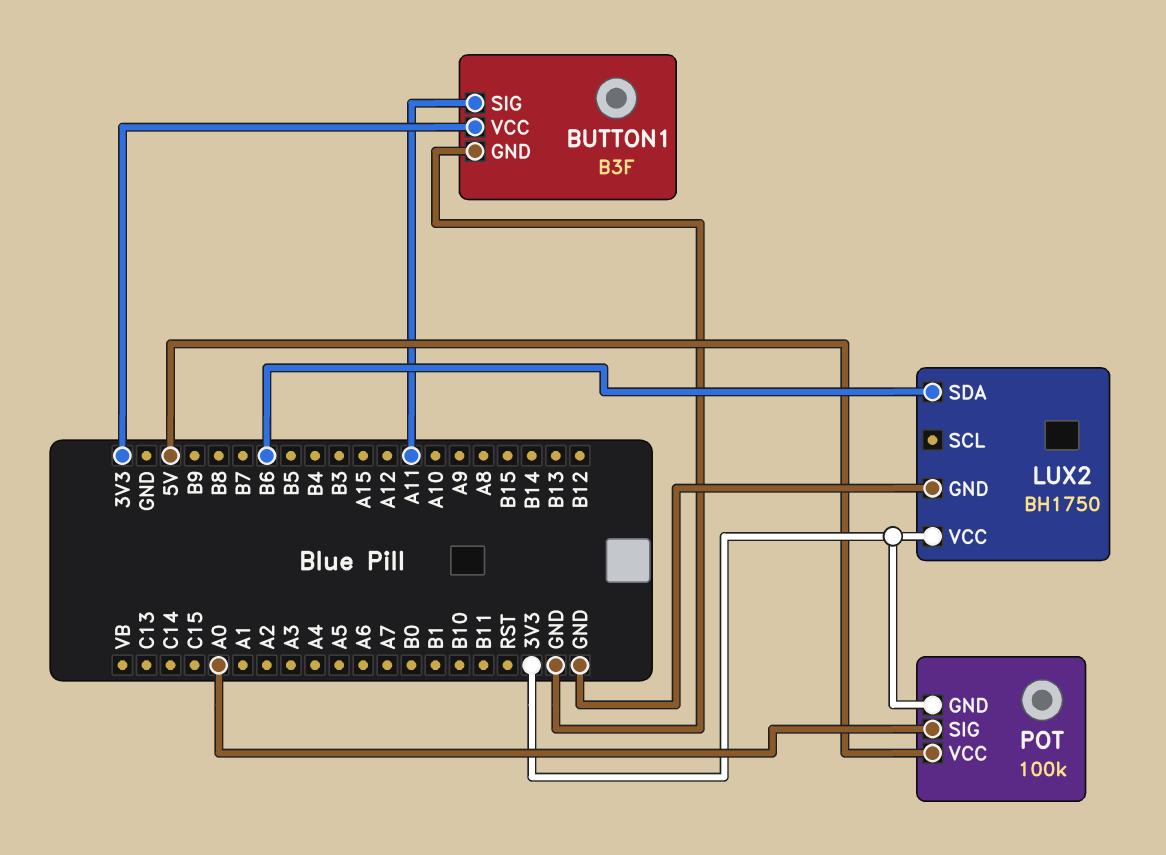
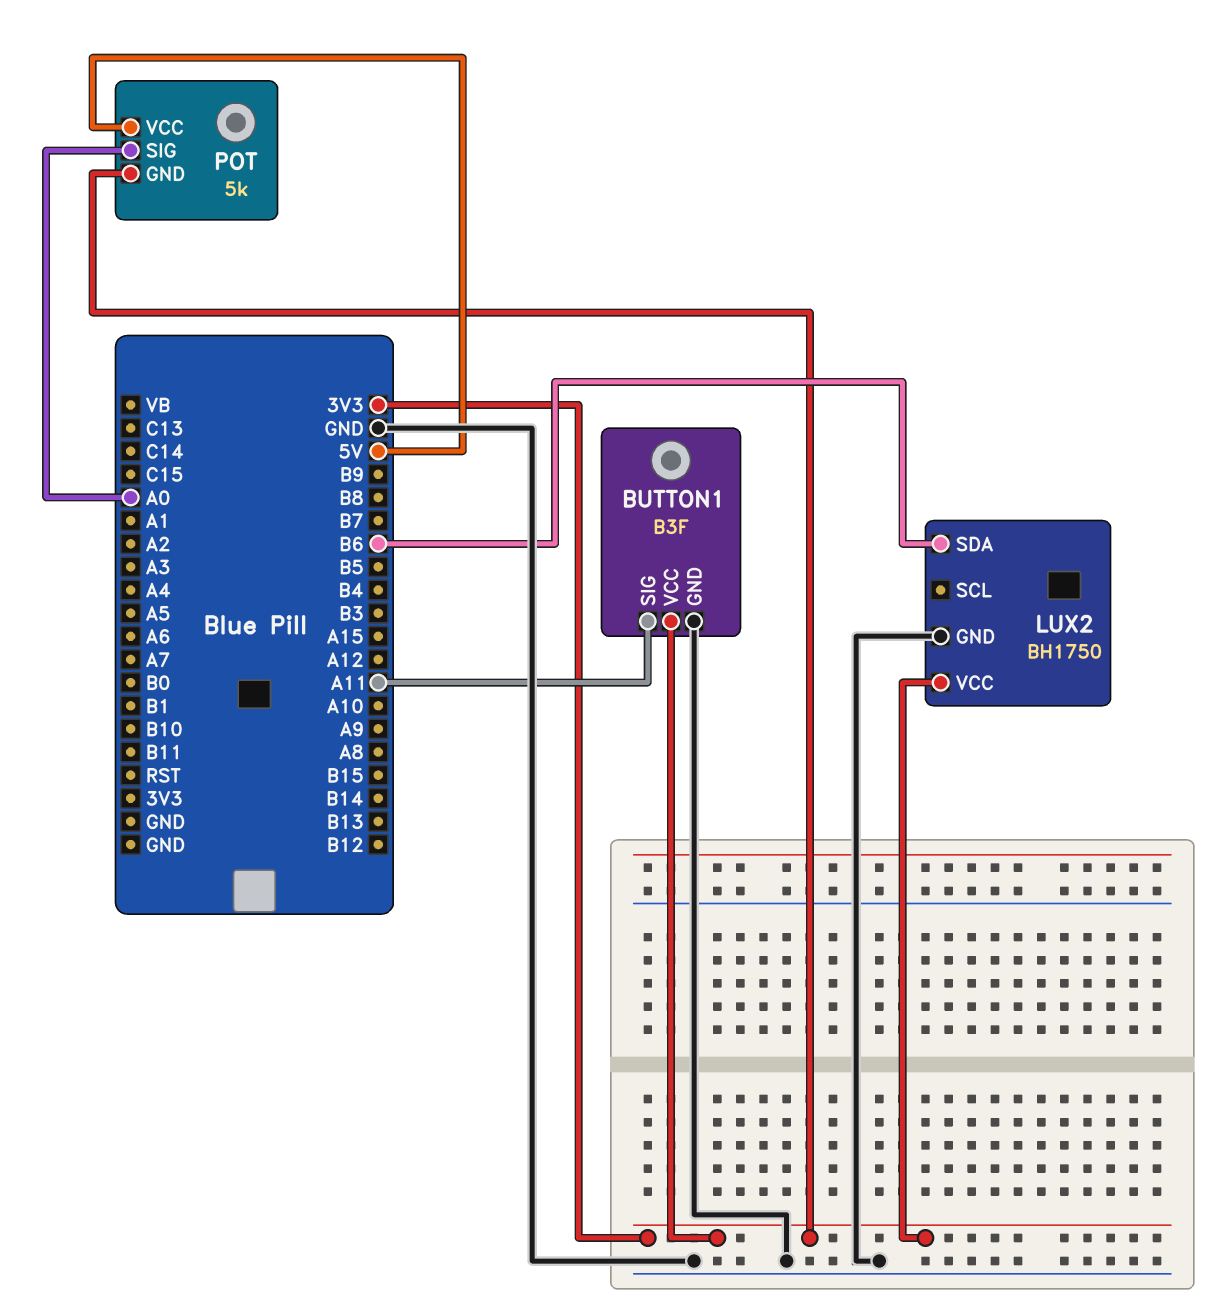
POT: 100k -> 5k

